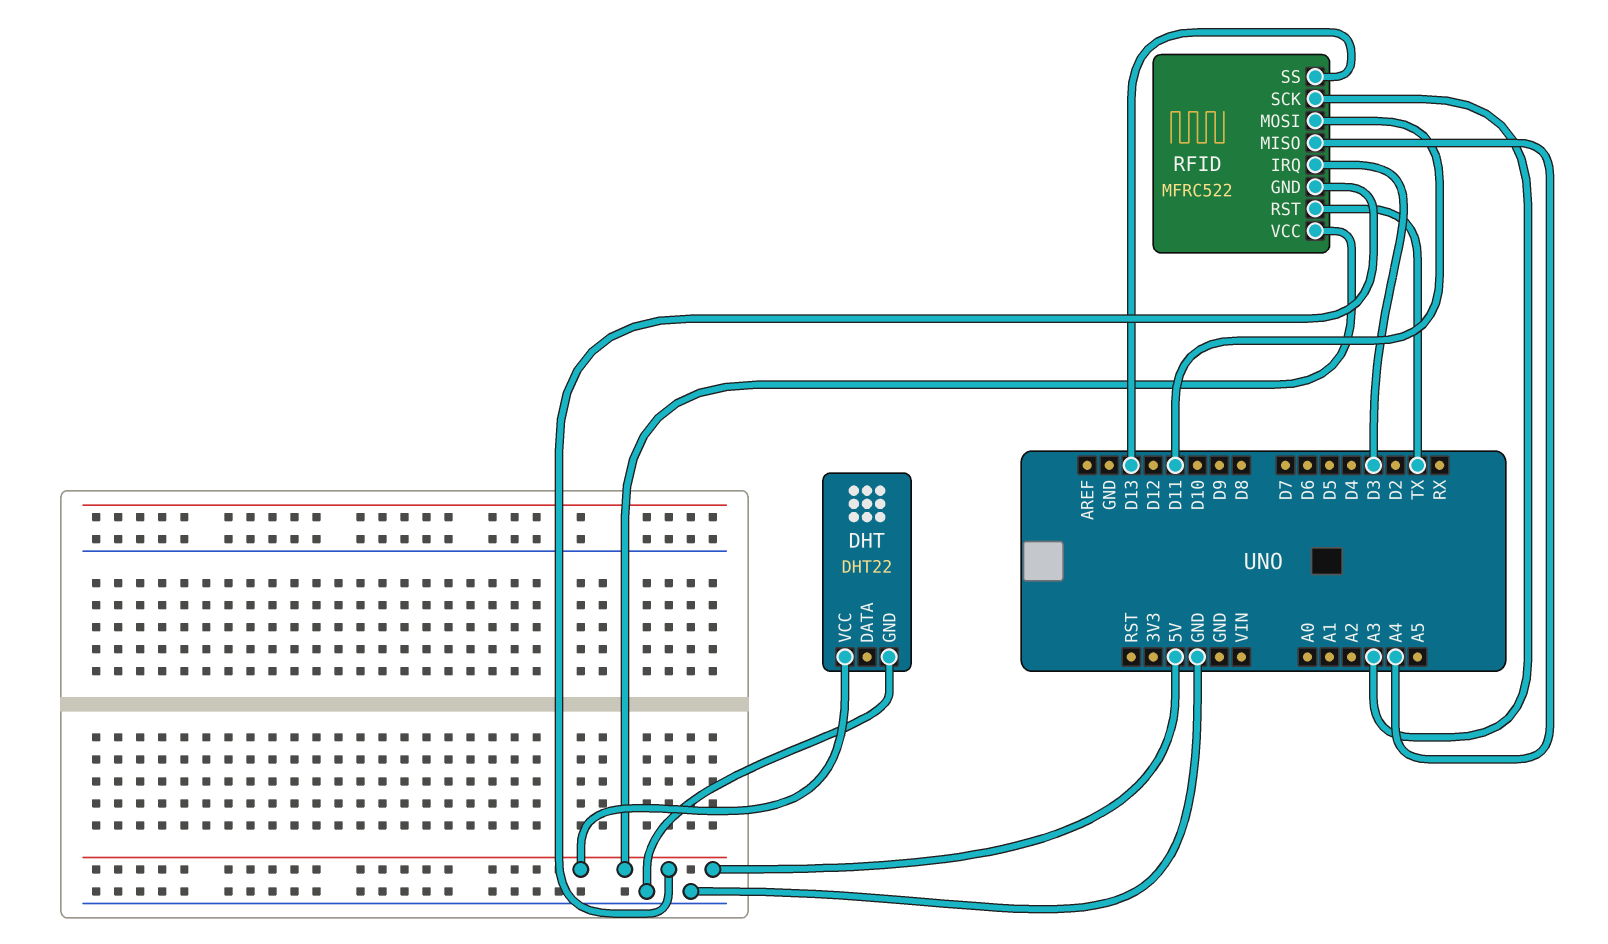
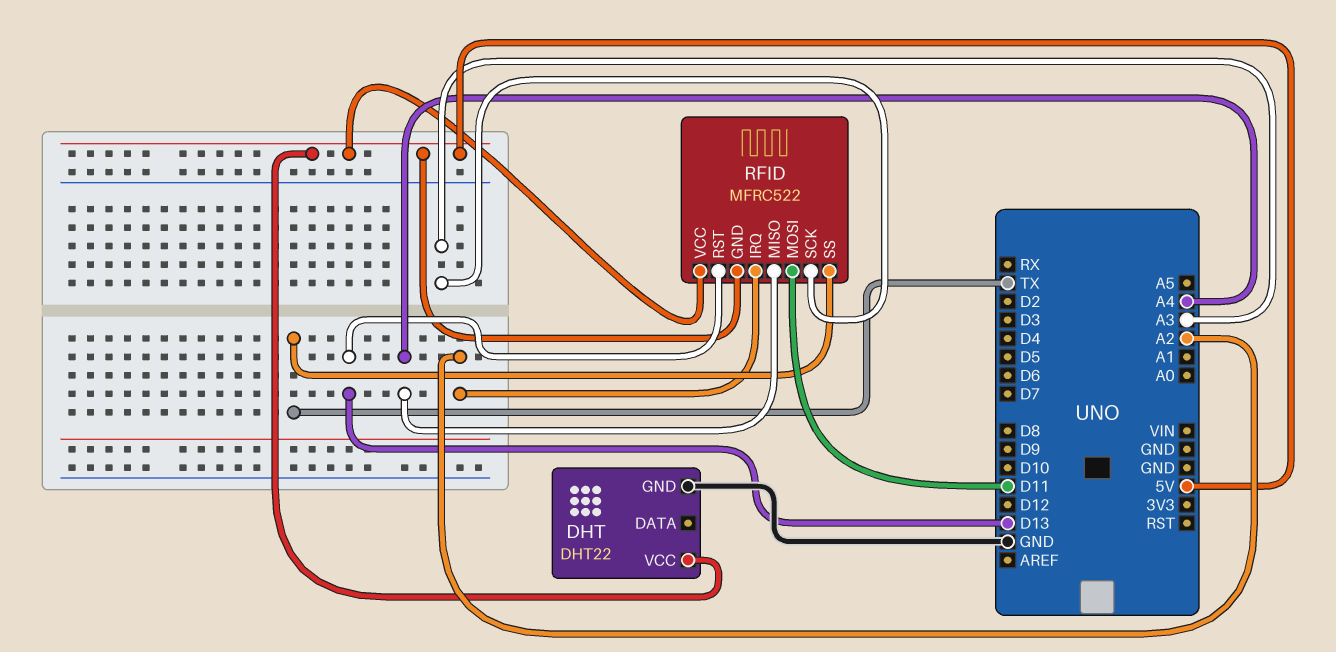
RFID pin IRQ: D3 -> A2
RFID pin RST: TX -> D13
RFID pin SS: D13 -> TX

